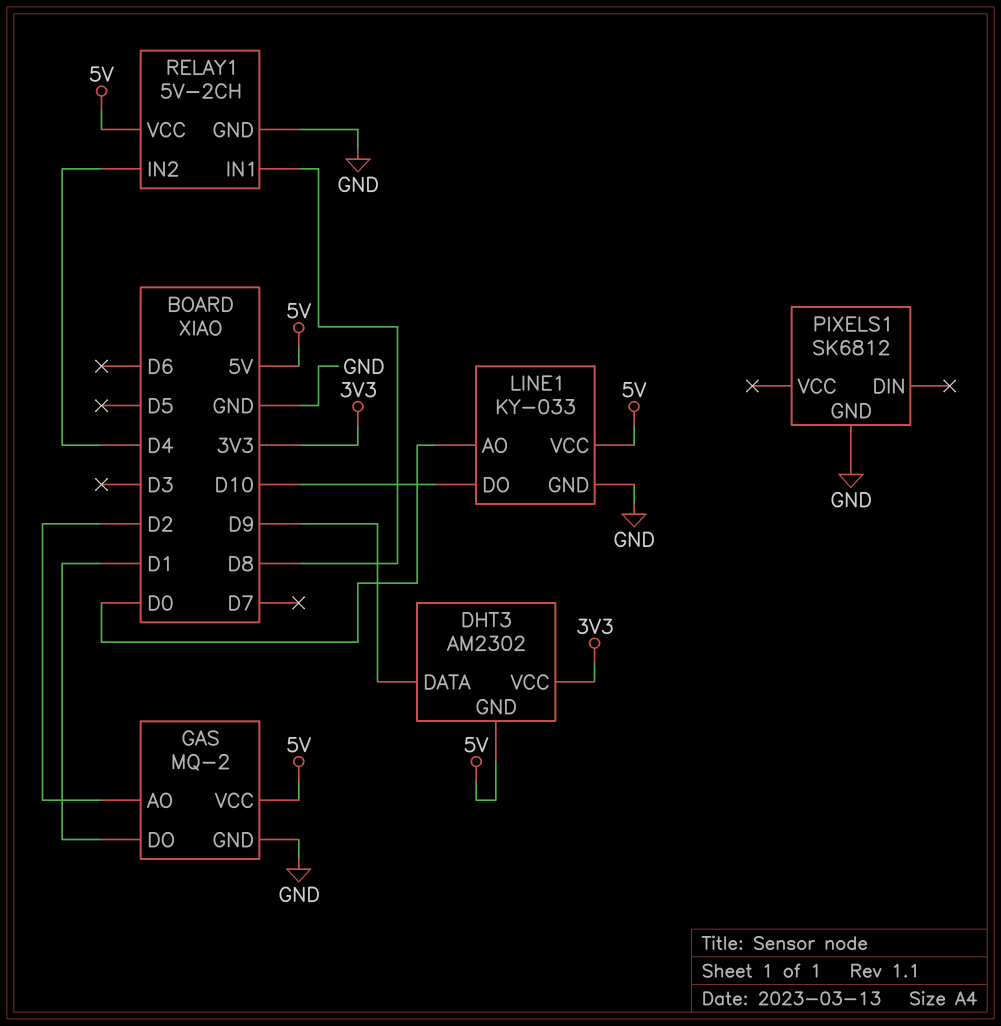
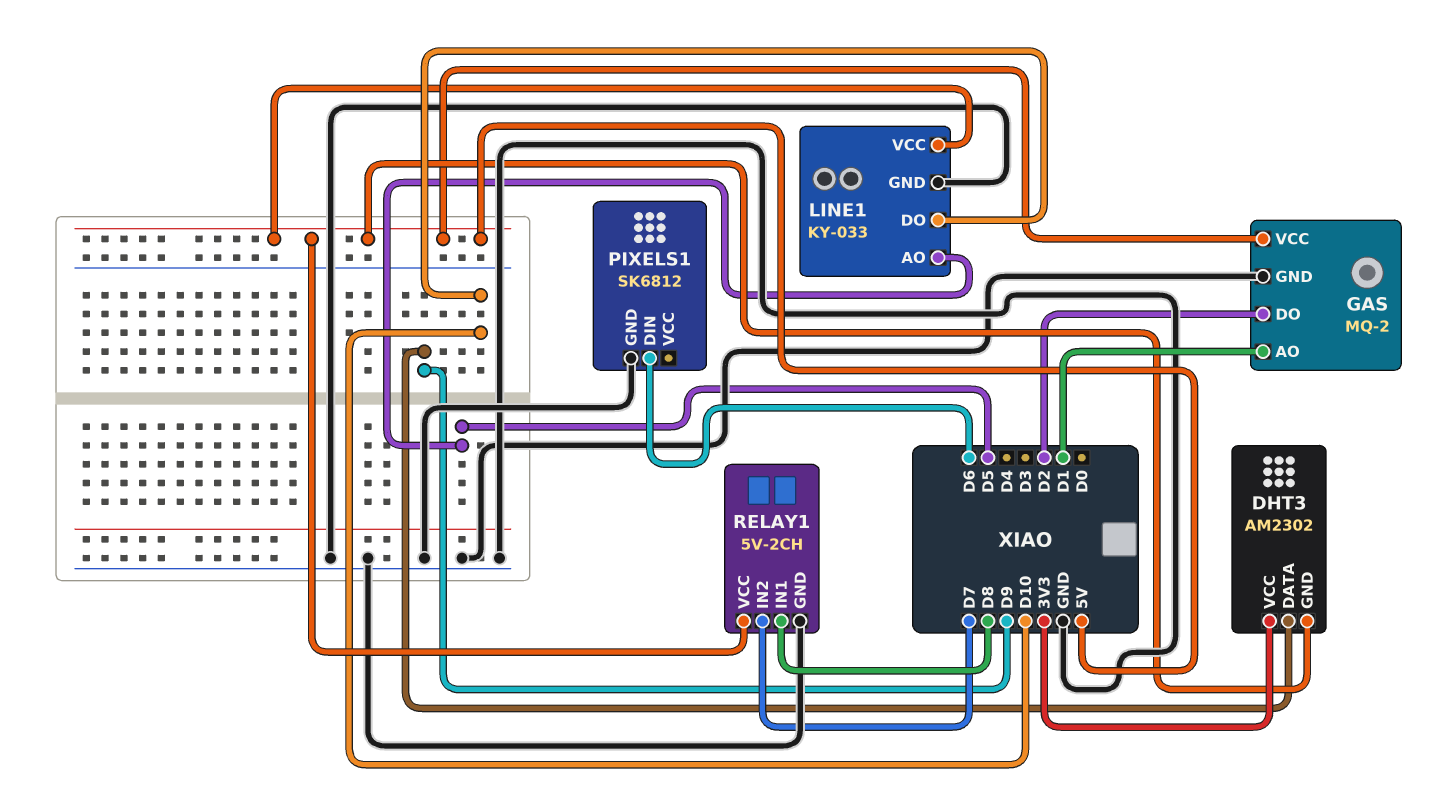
GAS pin AO: D2 -> D1
GAS pin DO: D1 -> D2
LINE1 pin AO: D0 -> D5
PIXELS1 pin DIN: none -> D6
RELAY1 pin IN2: D4 -> D7

